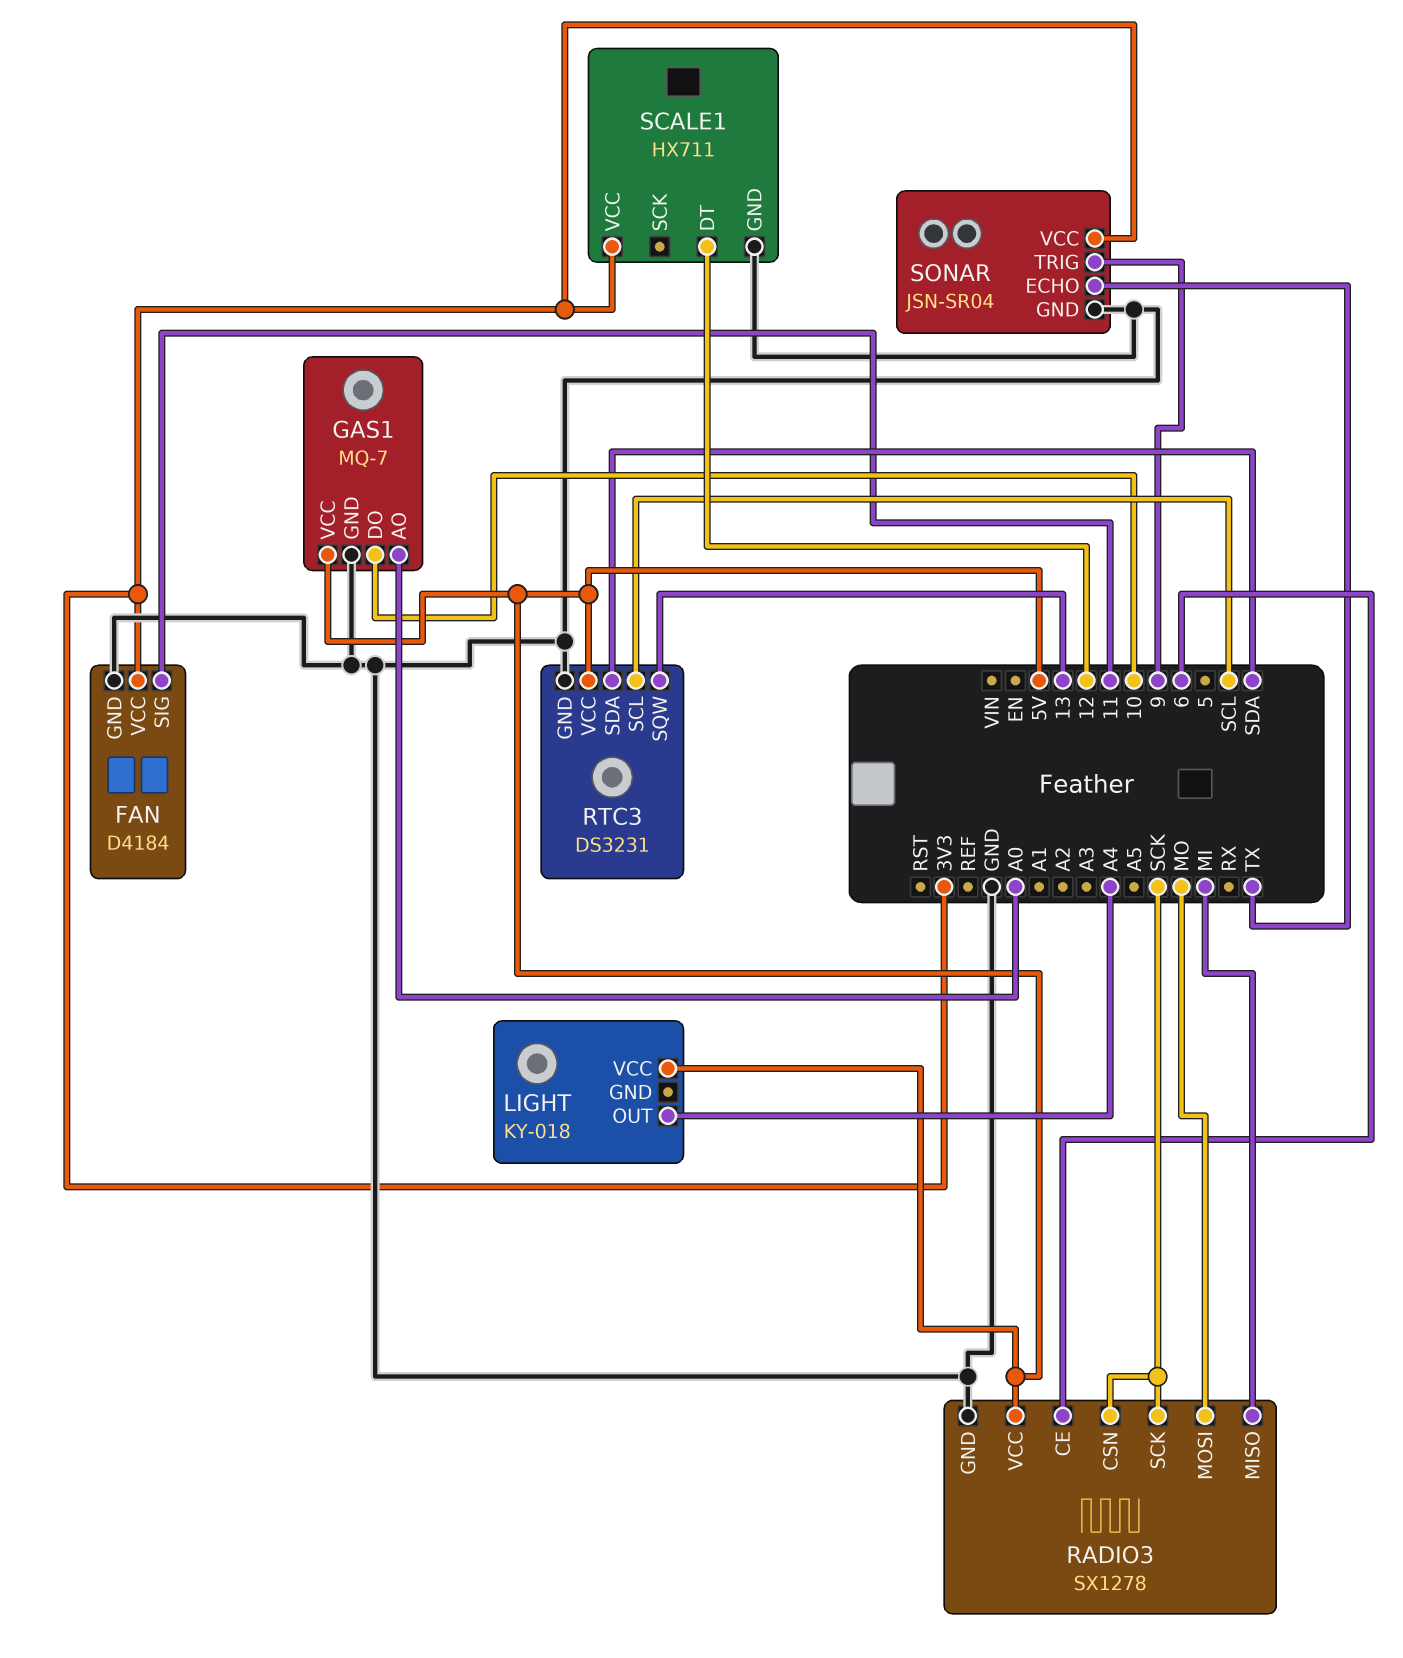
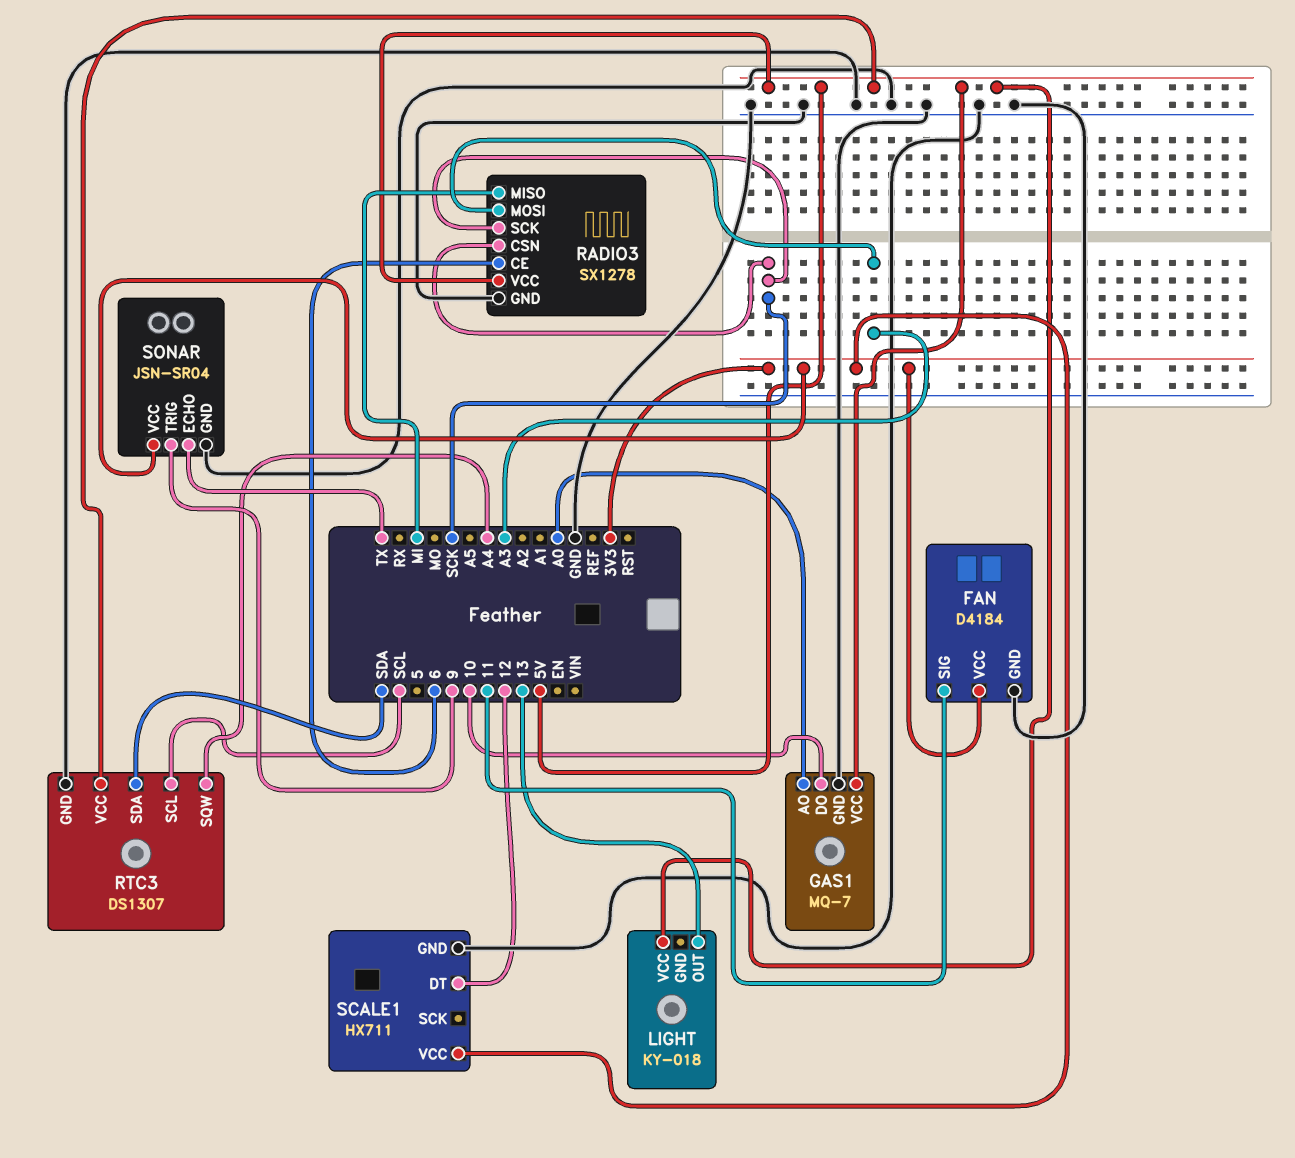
LIGHT pin OUT: A4 -> 13
RADIO3 pin MOSI: MO -> A3
RTC3: DS3231 -> DS1307
RTC3 pin SQW: 13 -> A4

